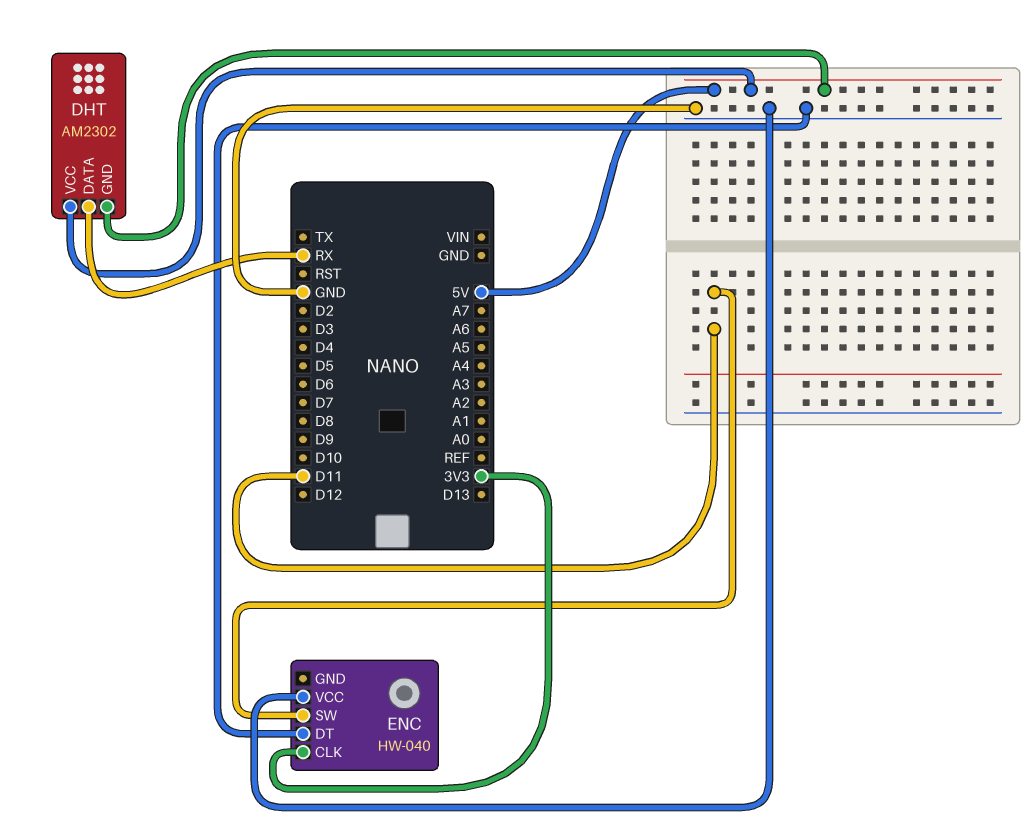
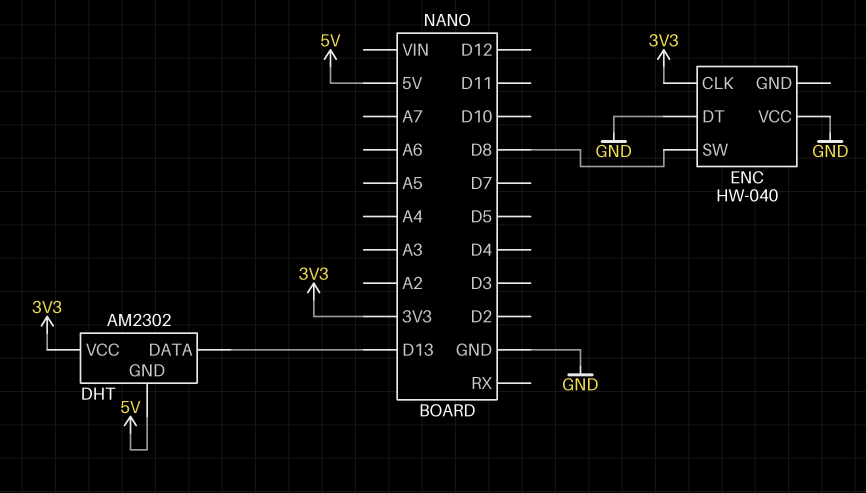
DHT pin DATA: RX -> D13
DHT pin VCC: 5V -> 3V3
ENC pin SW: D11 -> D8

